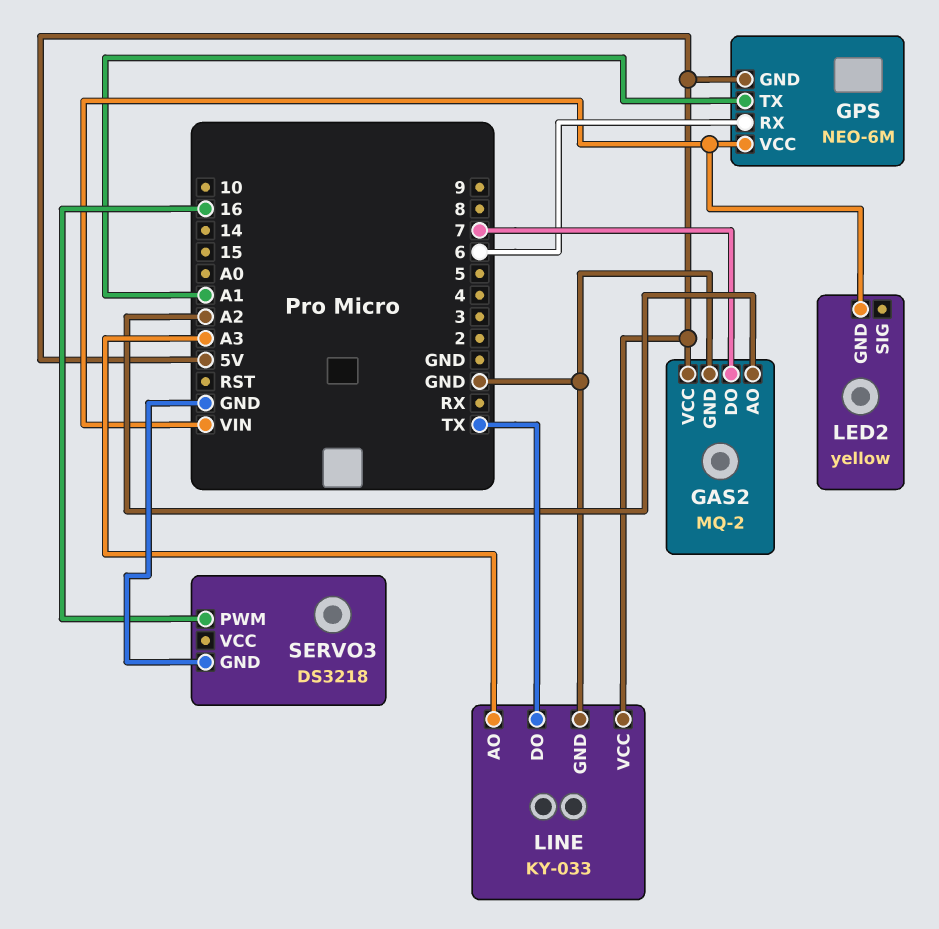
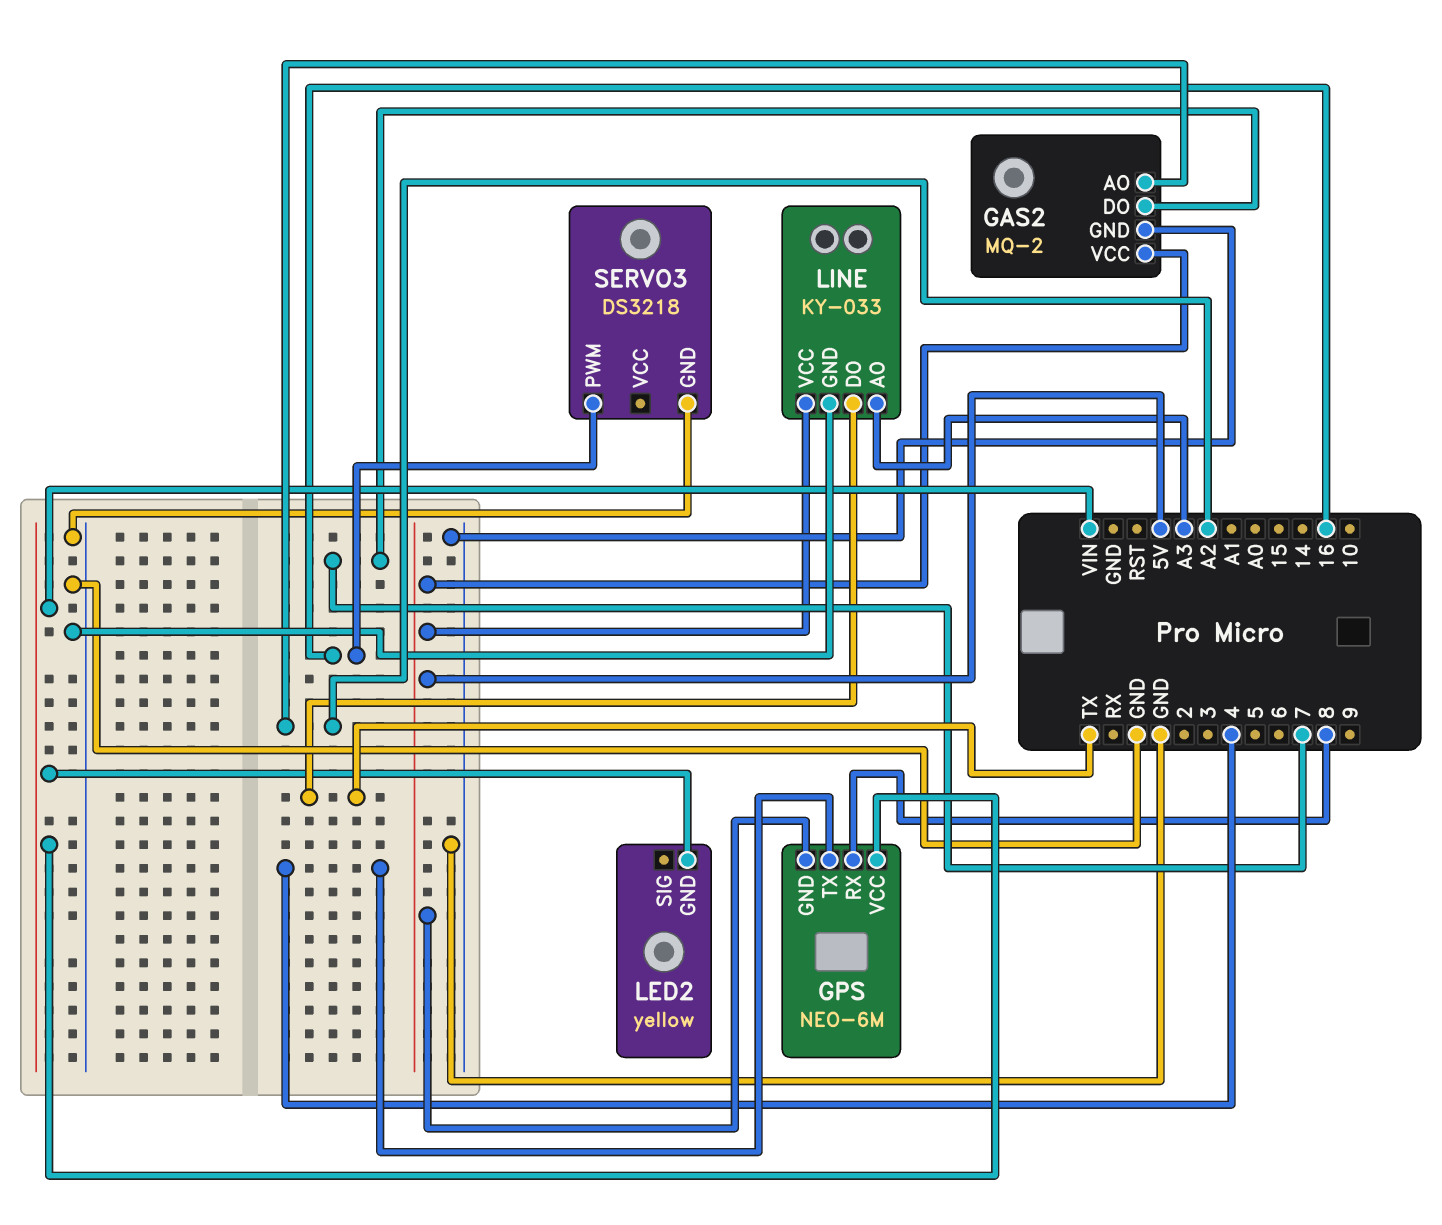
GPS pin RX: 6 -> 8
GPS pin TX: A1 -> 4

